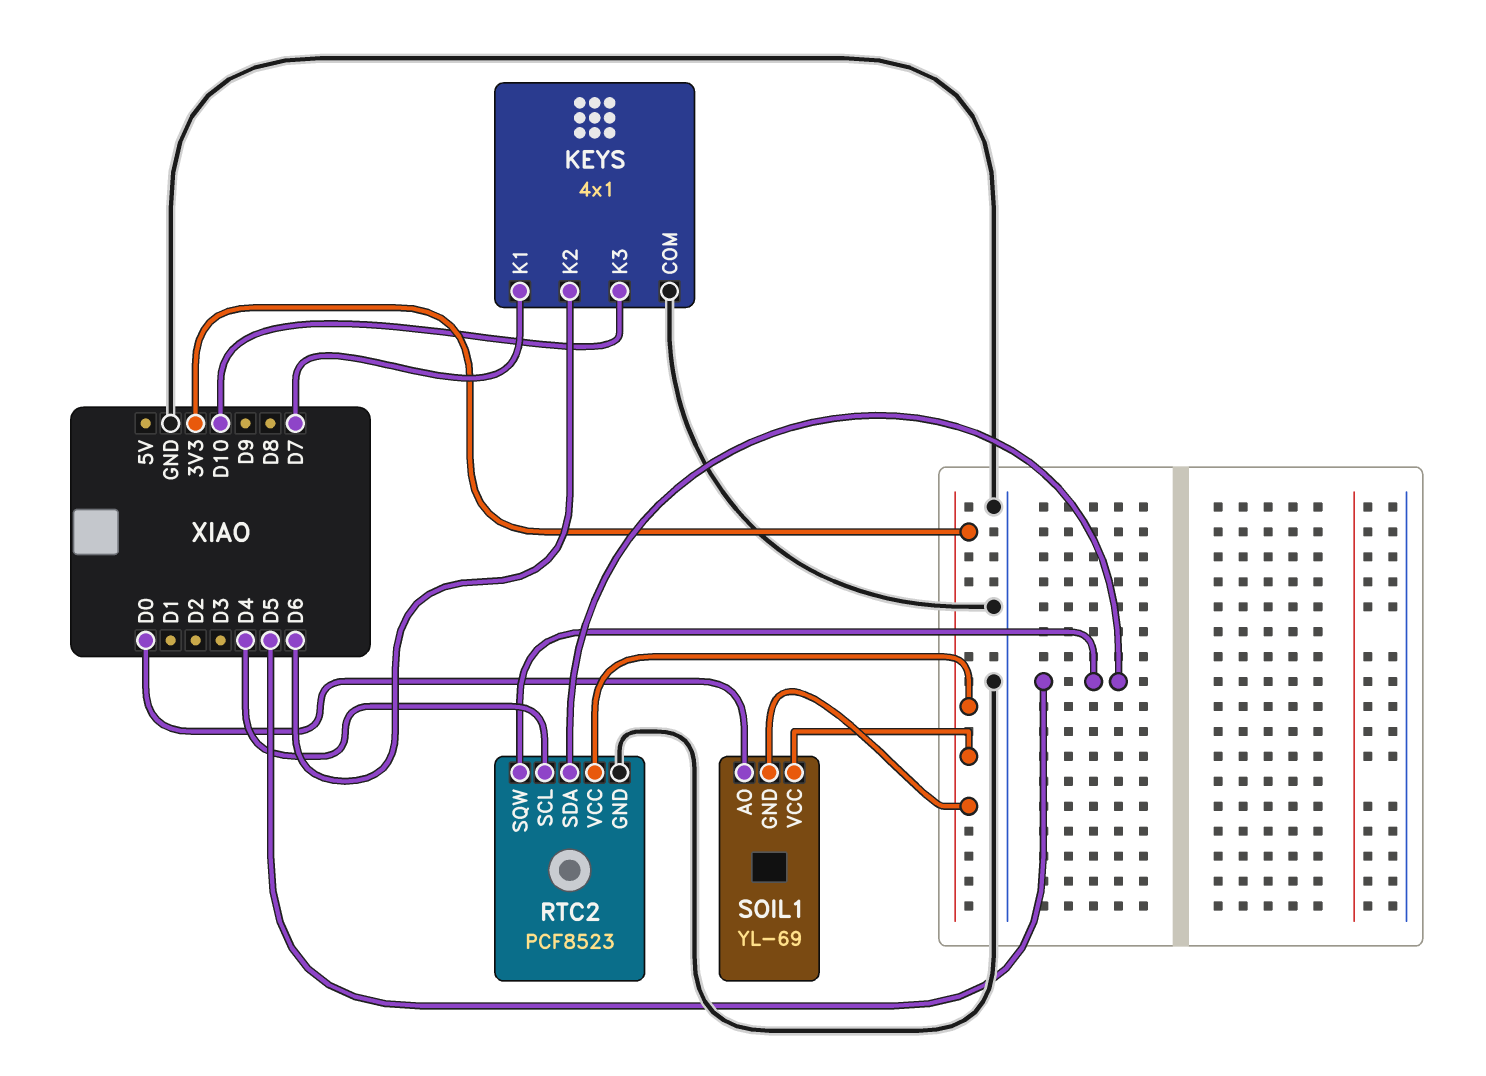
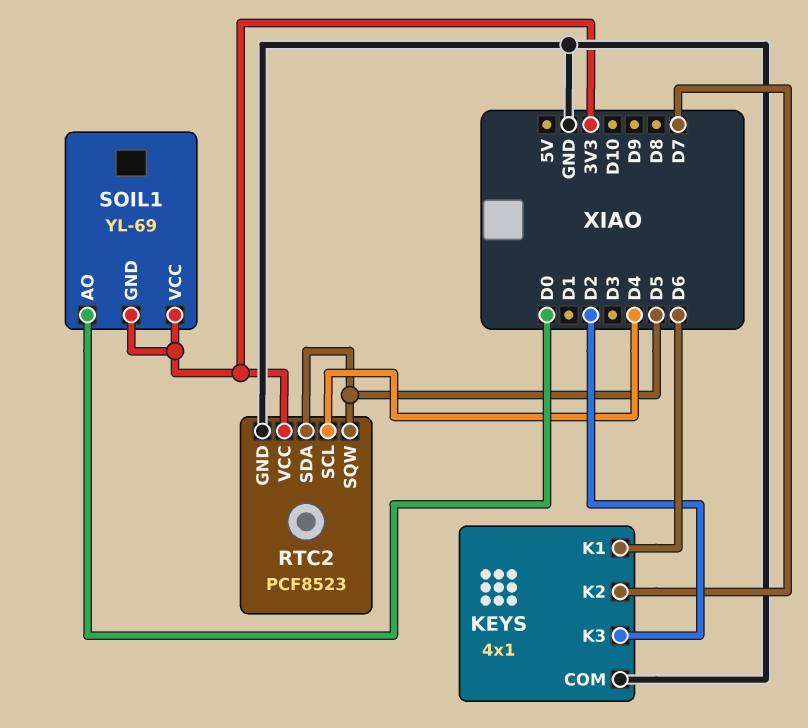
KEYS pin K1: D7 -> D6
KEYS pin K2: D6 -> D7
KEYS pin K3: D10 -> D2

